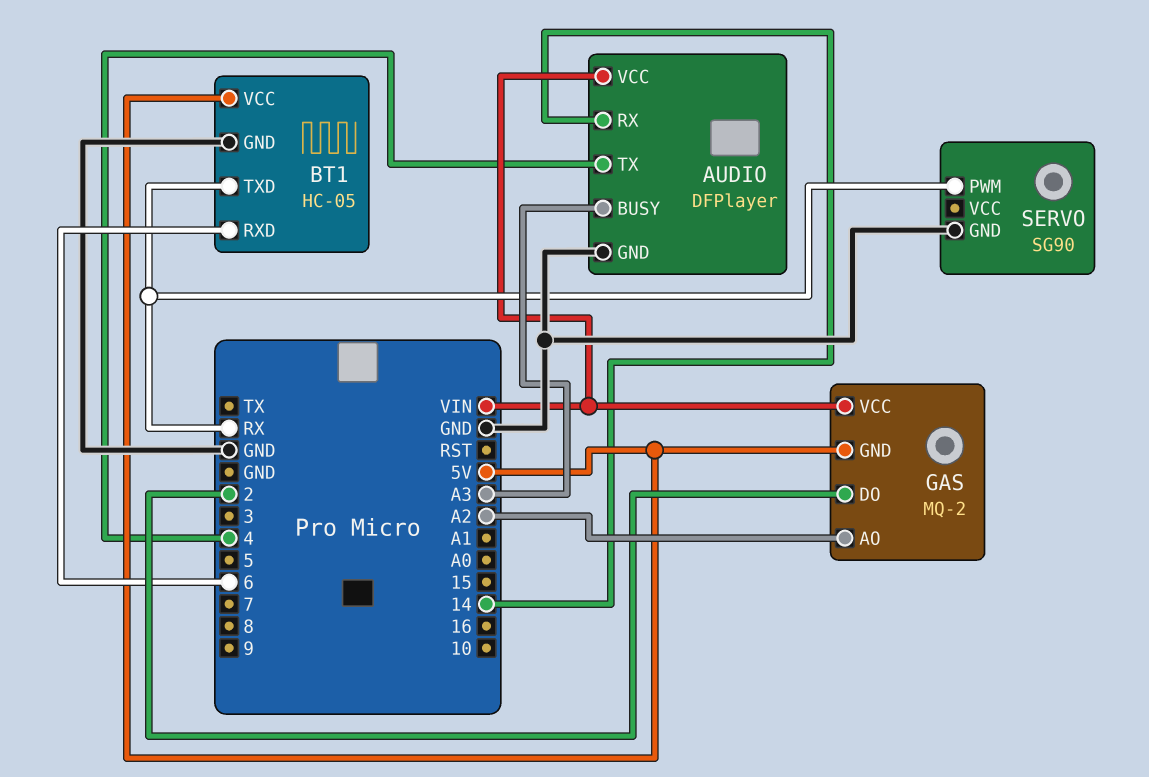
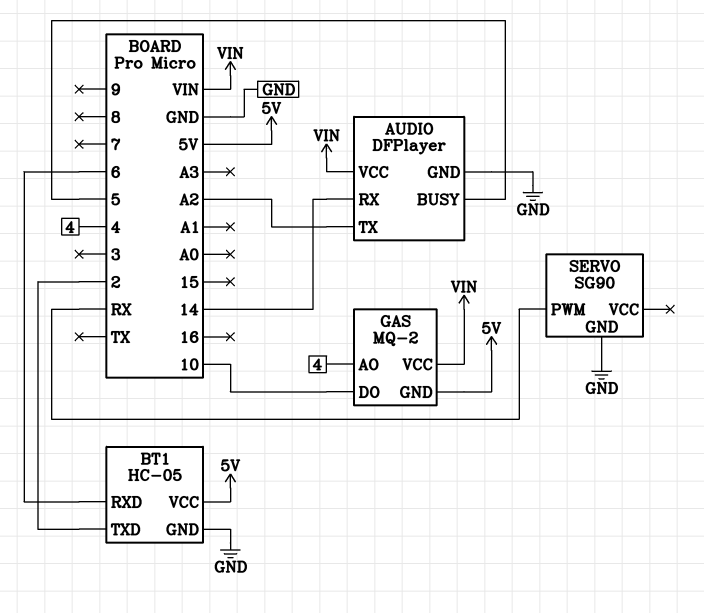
AUDIO pin BUSY: A3 -> 5
AUDIO pin TX: 4 -> A2
BT1 pin TXD: RX -> 2
GAS pin AO: A2 -> 4
GAS pin DO: 2 -> 10

